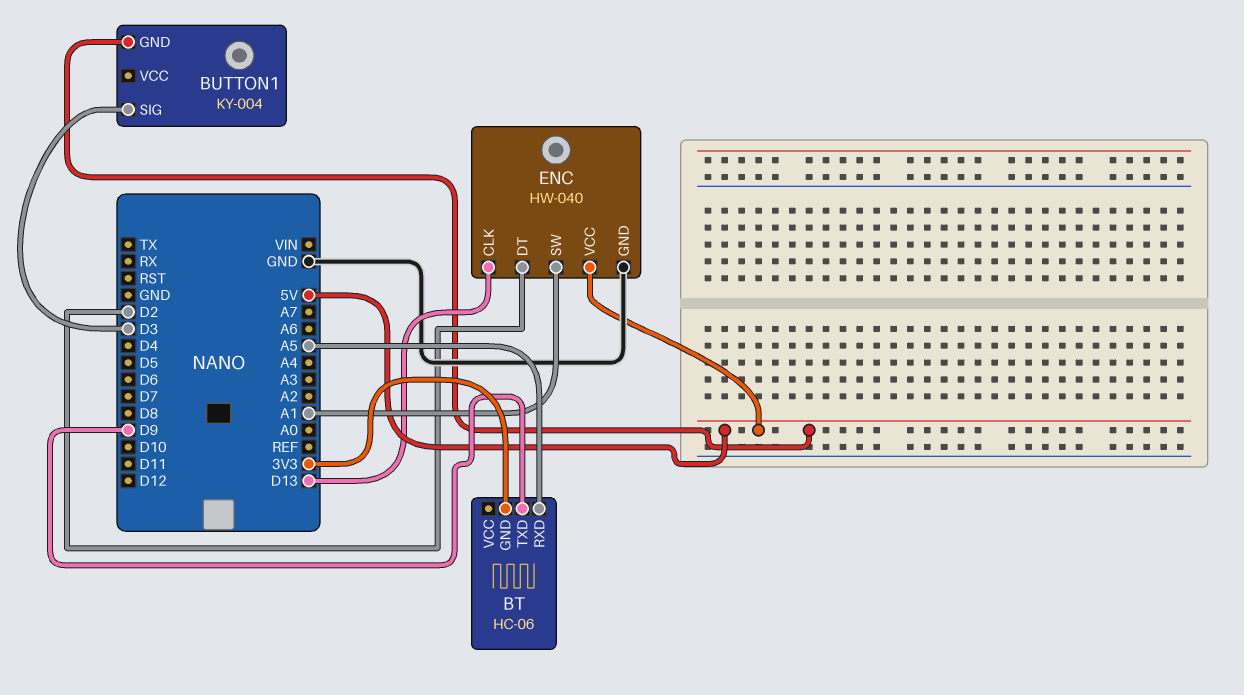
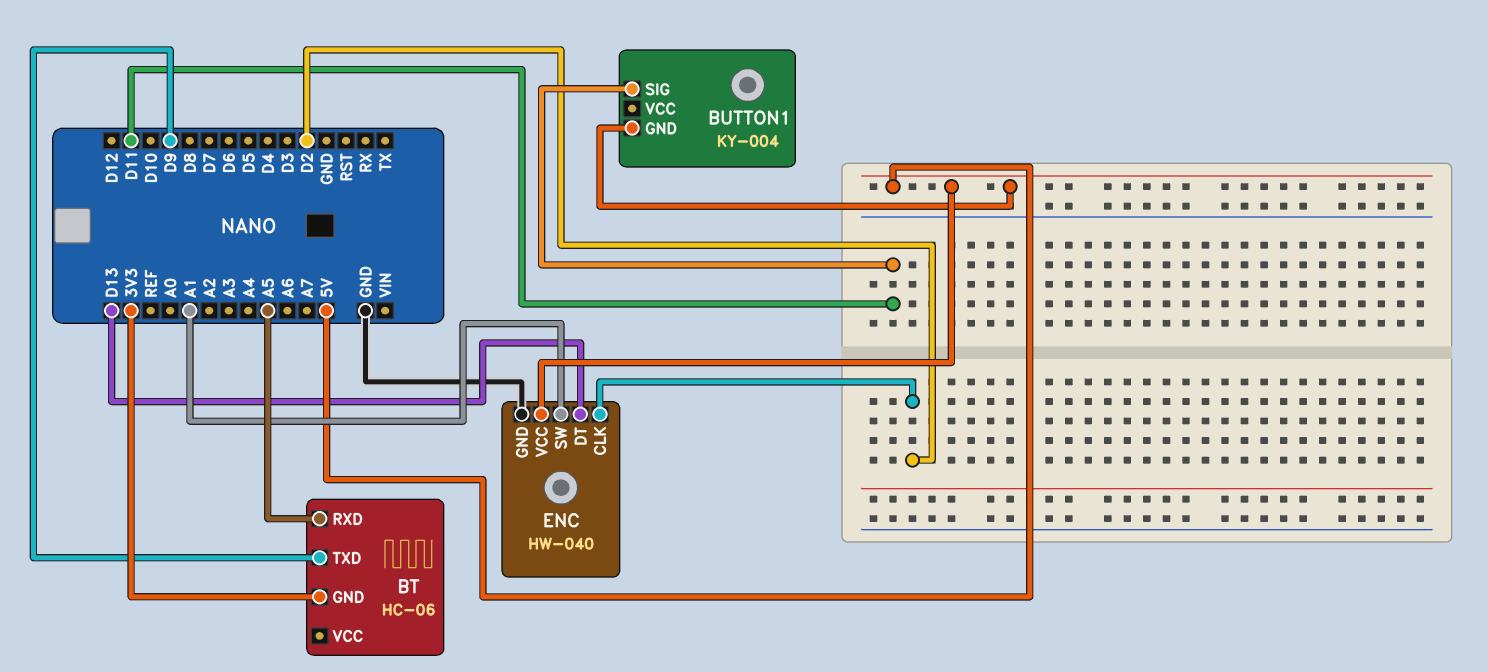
BUTTON1 pin SIG: D3 -> D11
ENC pin CLK: D13 -> D2
ENC pin DT: D2 -> D13

